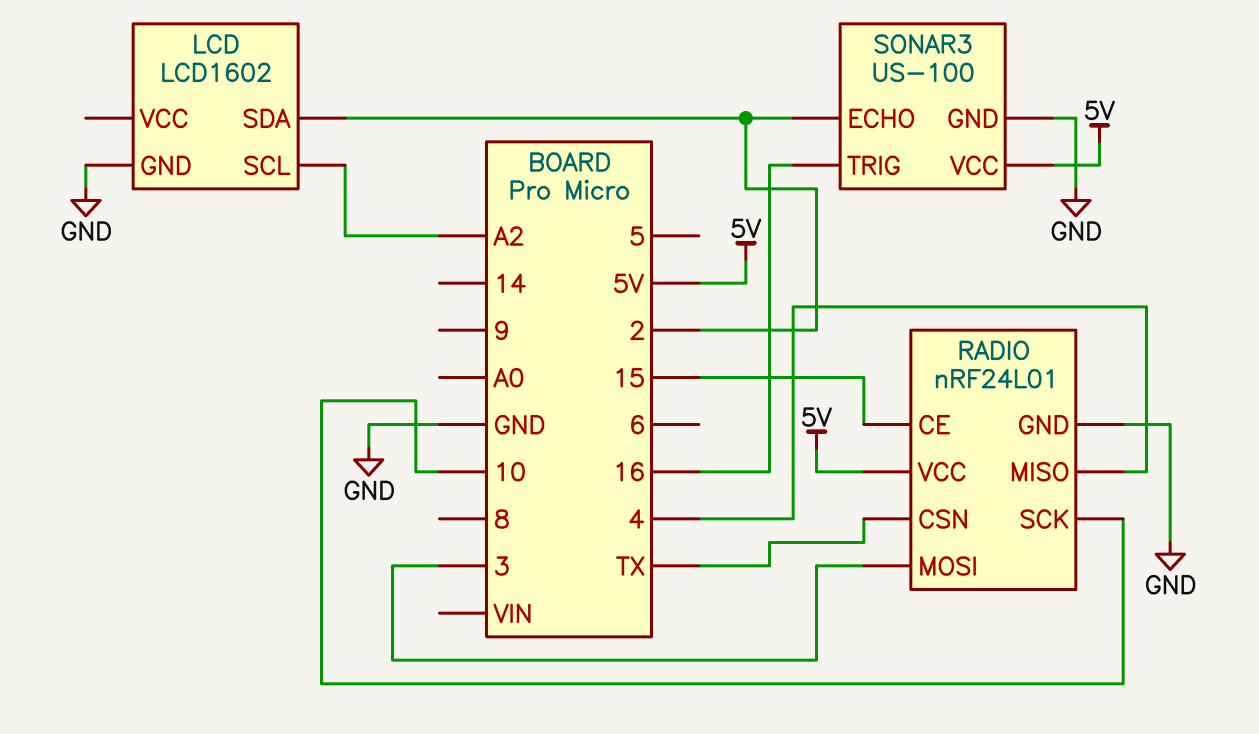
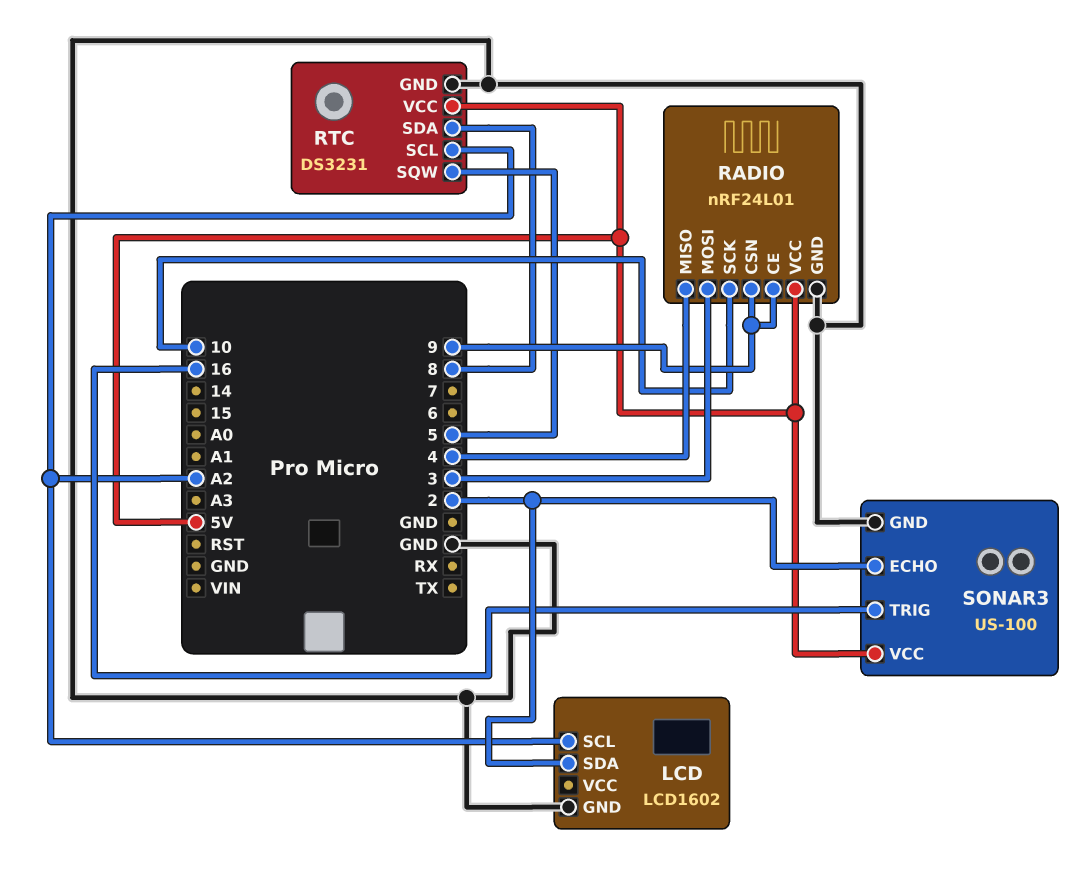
RADIO pin CE: 15 -> 9
RADIO pin CSN: TX -> 9
RTC: none -> DS3231
RTC pin GND: none -> GND
RTC pin SCL: none -> A2
RTC pin SDA: none -> 8
RTC pin SQW: none -> 5
RTC pin VCC: none -> 5V

